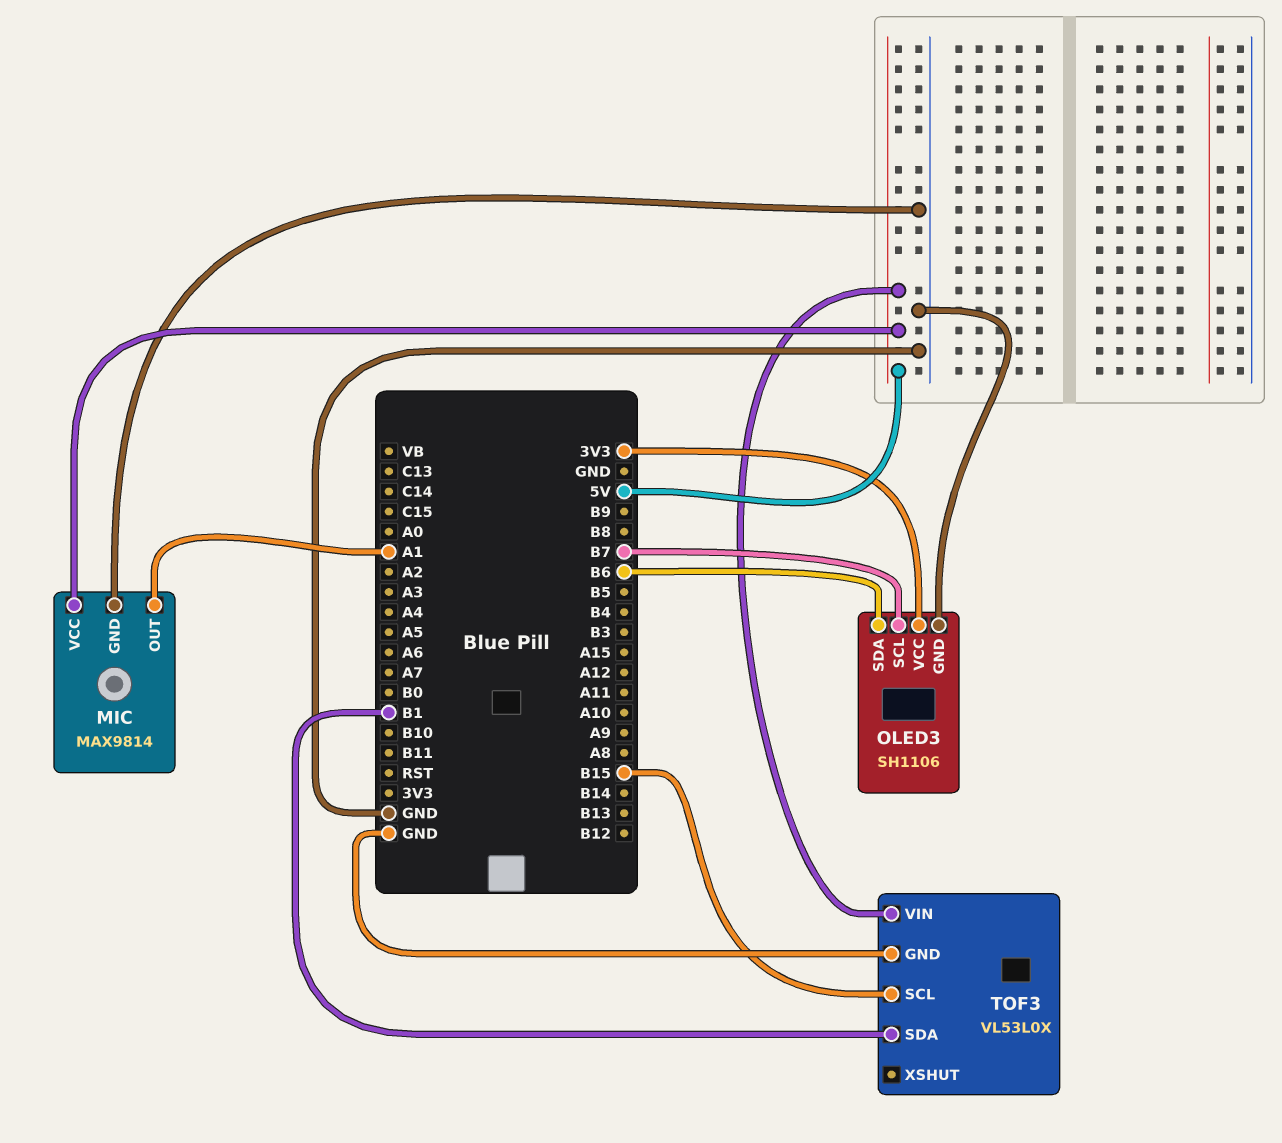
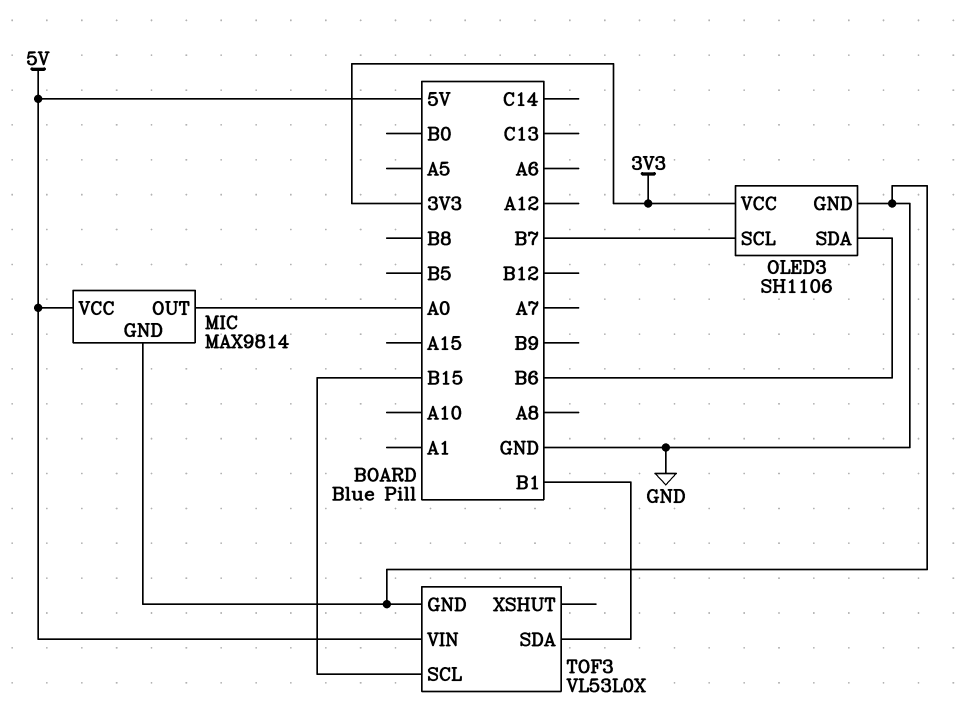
MIC pin OUT: A1 -> A0

